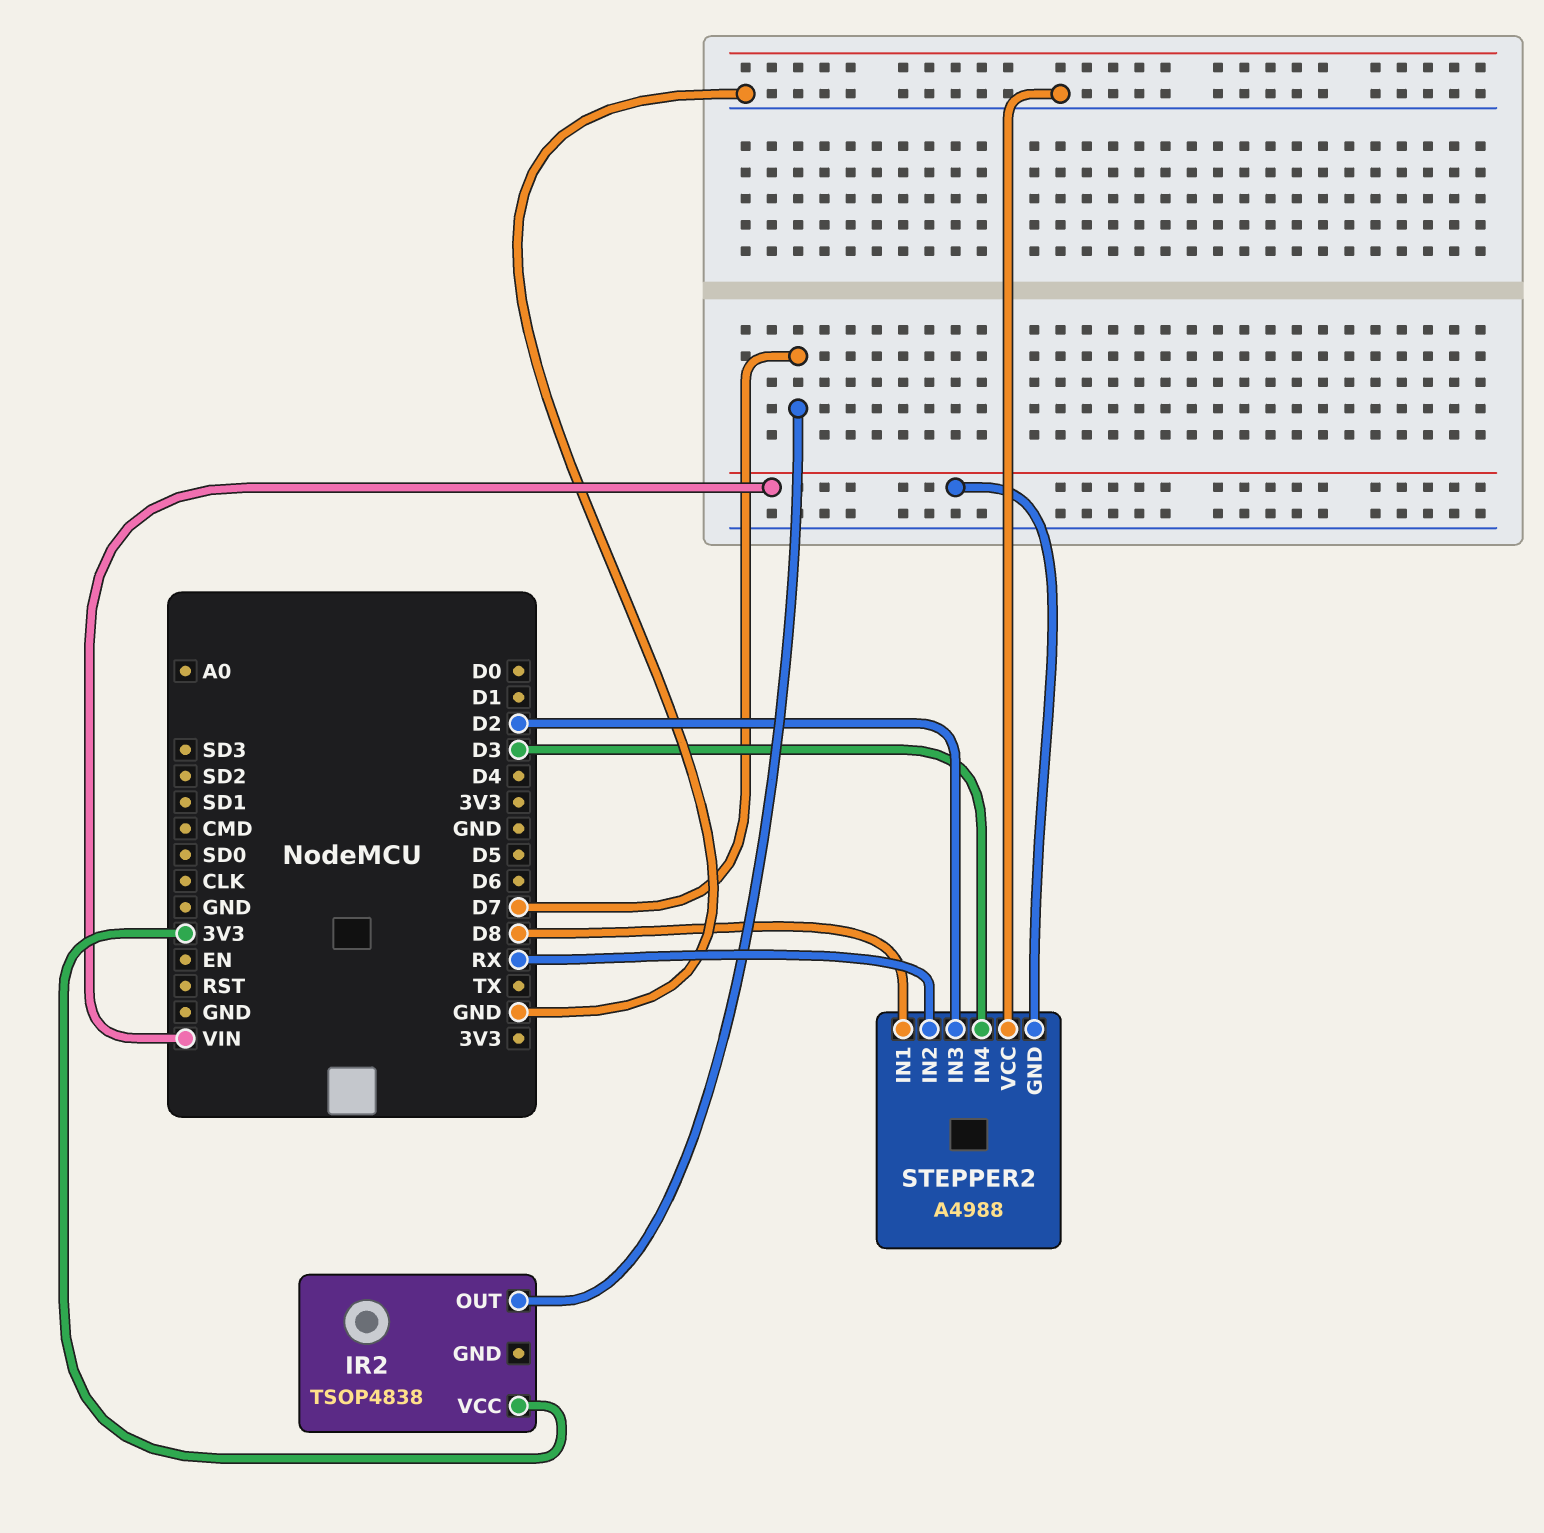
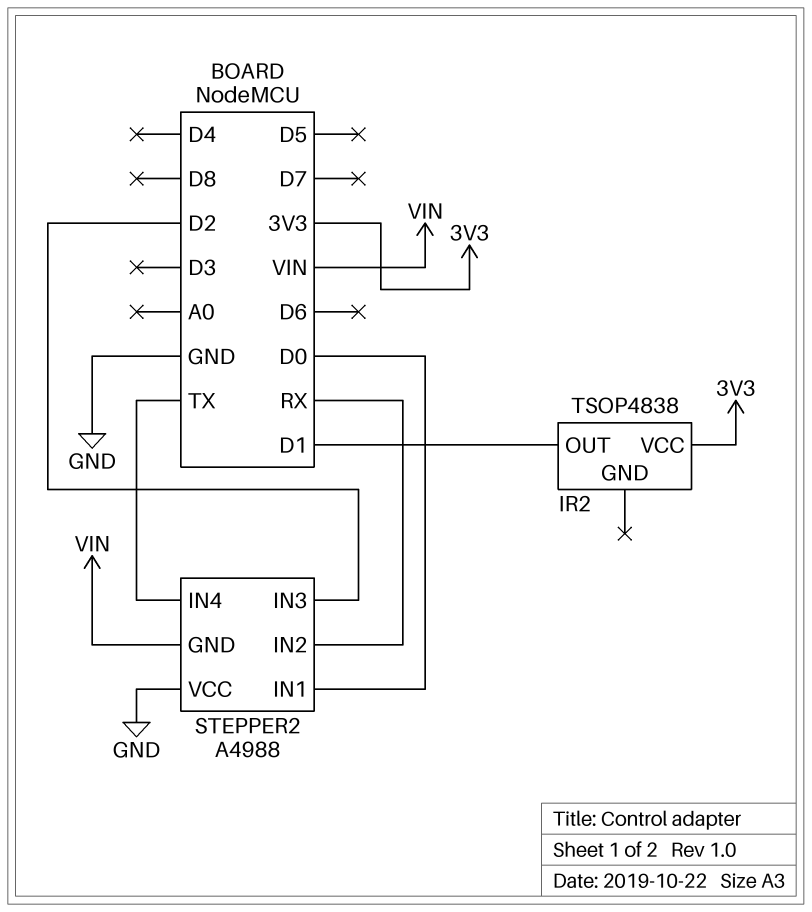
IR2 pin OUT: D7 -> D1
STEPPER2 pin IN1: D8 -> D0
STEPPER2 pin IN4: D3 -> TX

